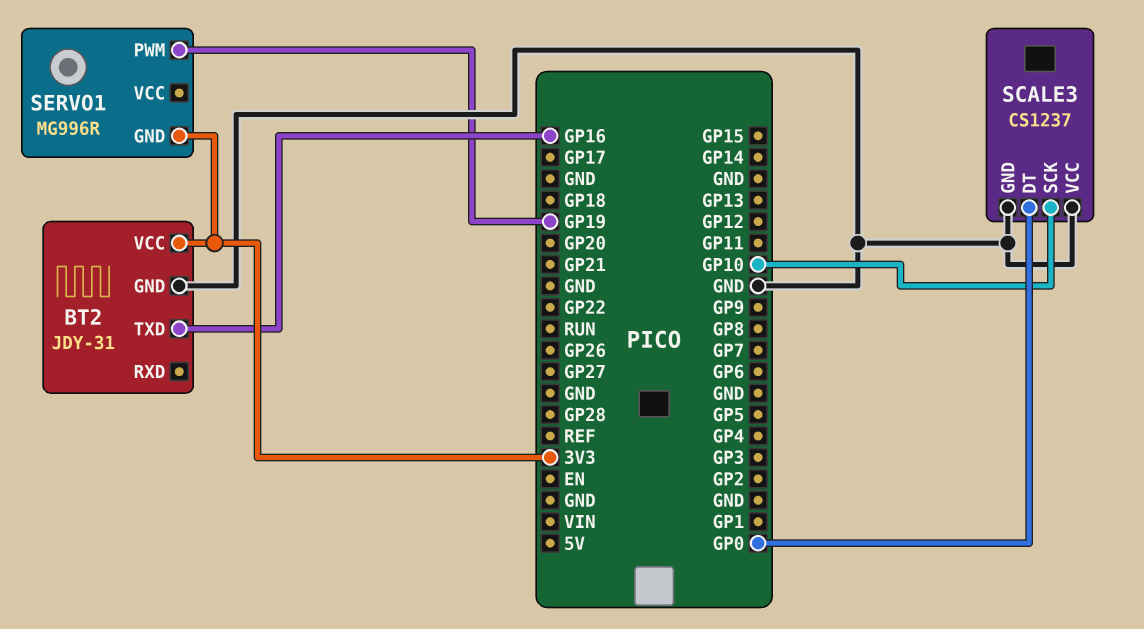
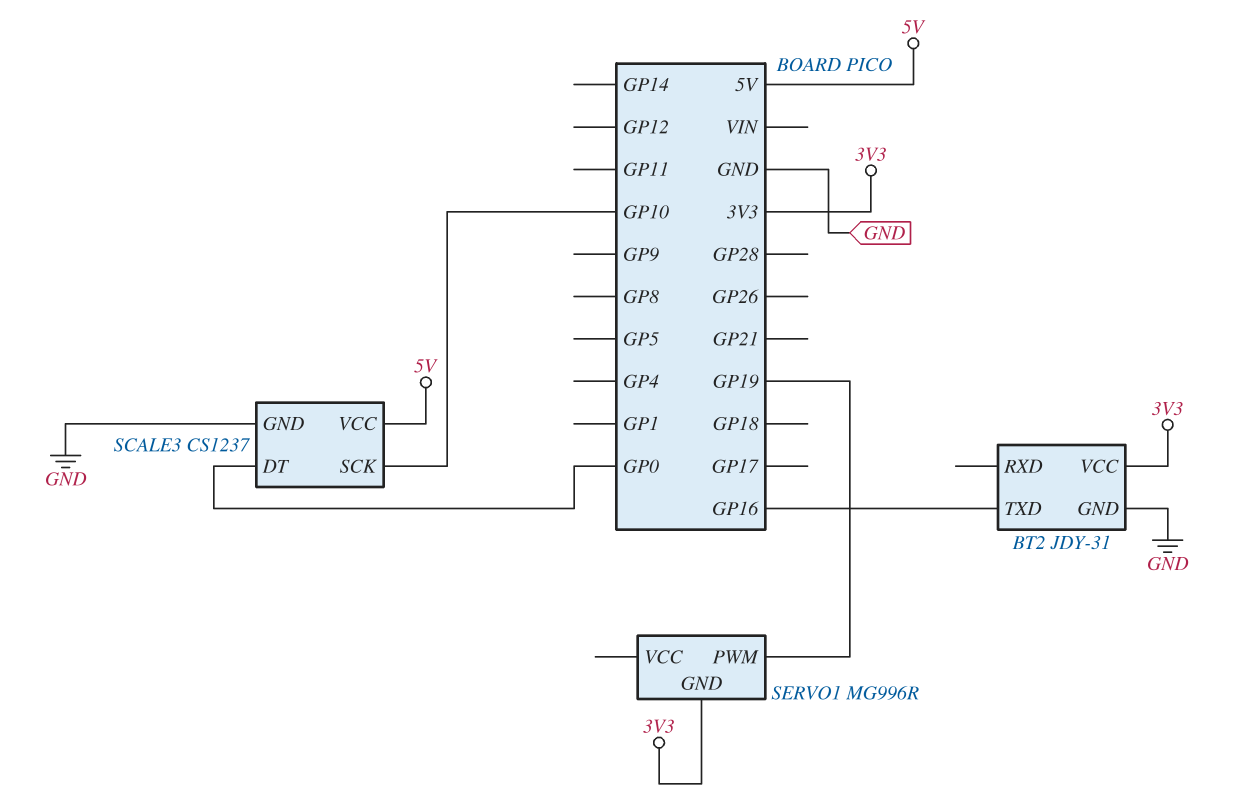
SCALE3 pin VCC: GND -> 5V

